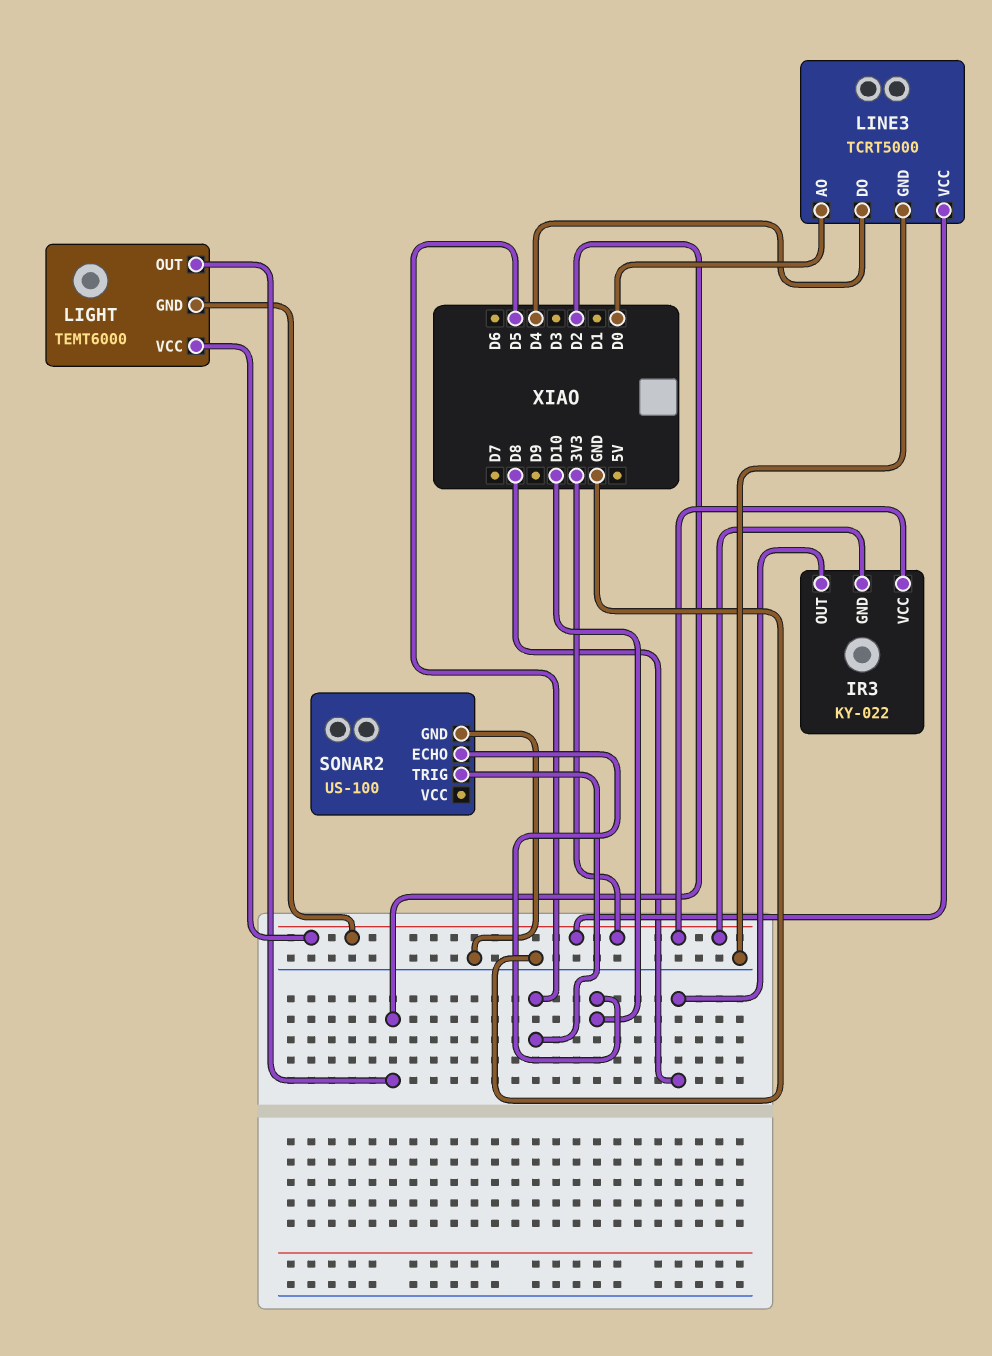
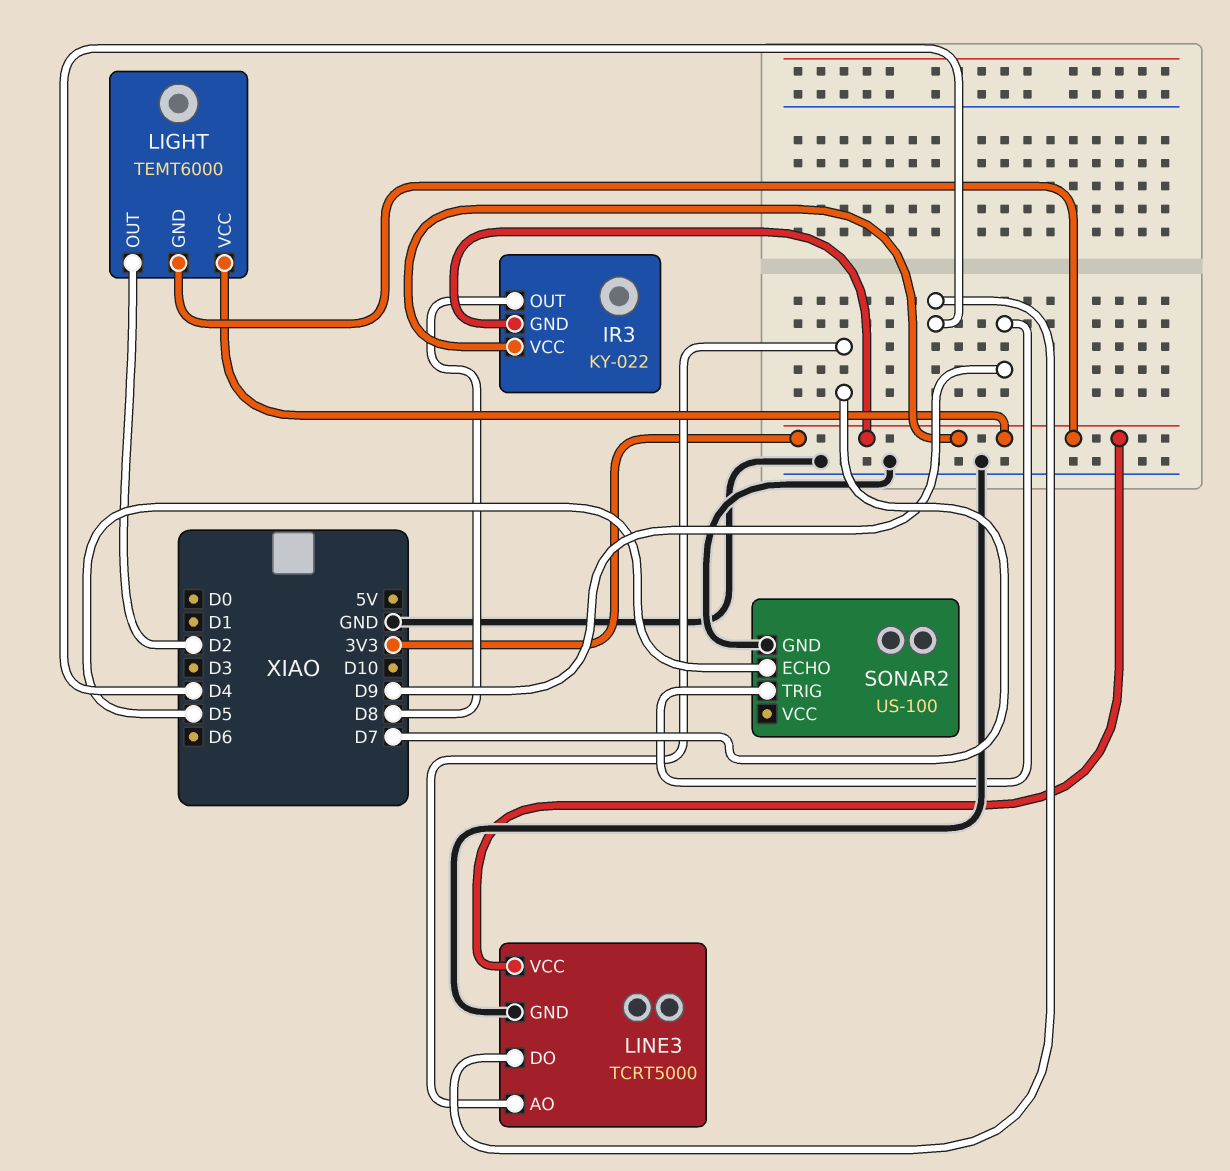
LINE3 pin AO: D0 -> D7
SONAR2 pin ECHO: D10 -> D5
SONAR2 pin TRIG: D5 -> D9

